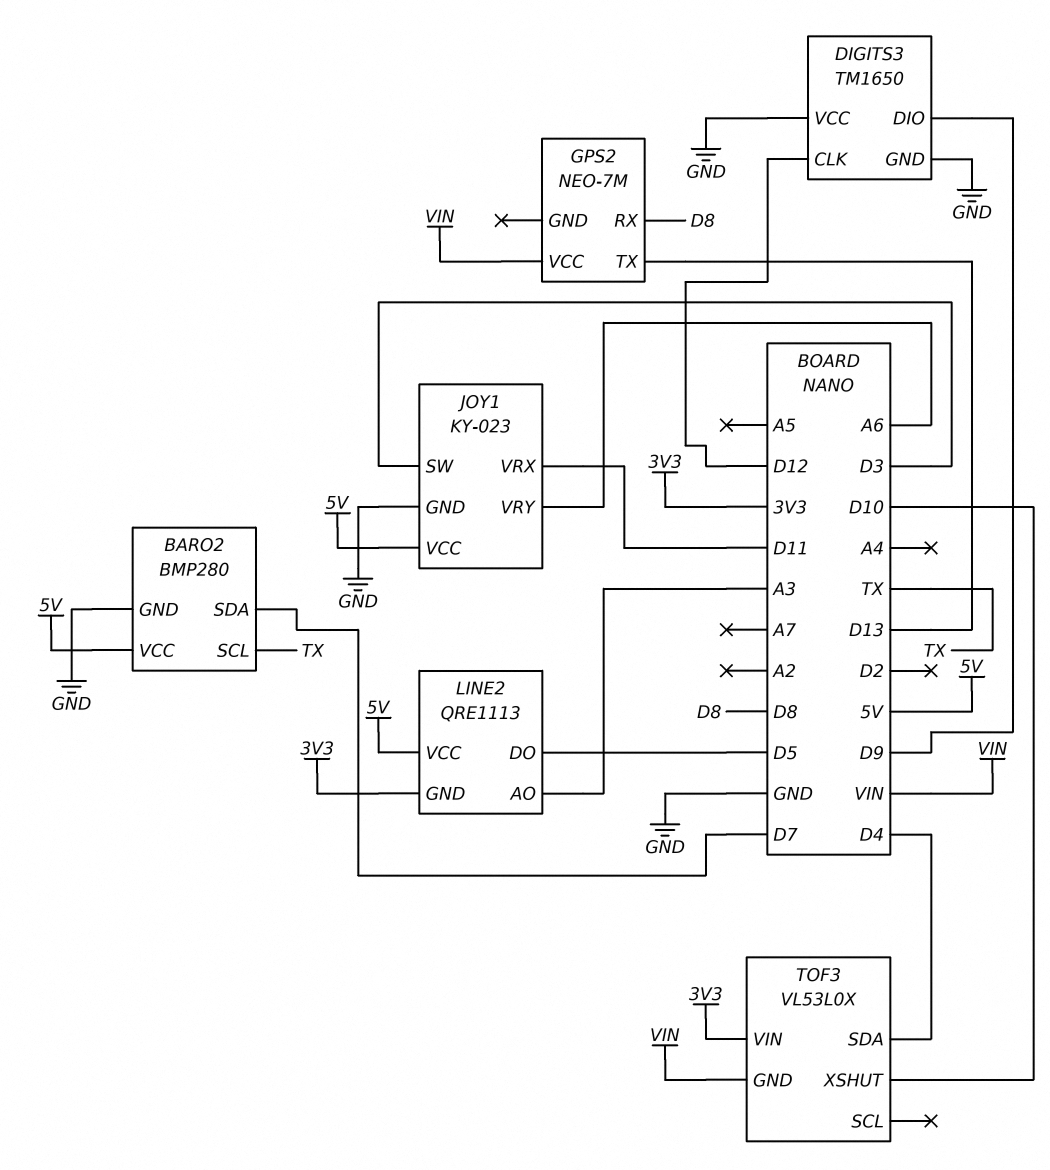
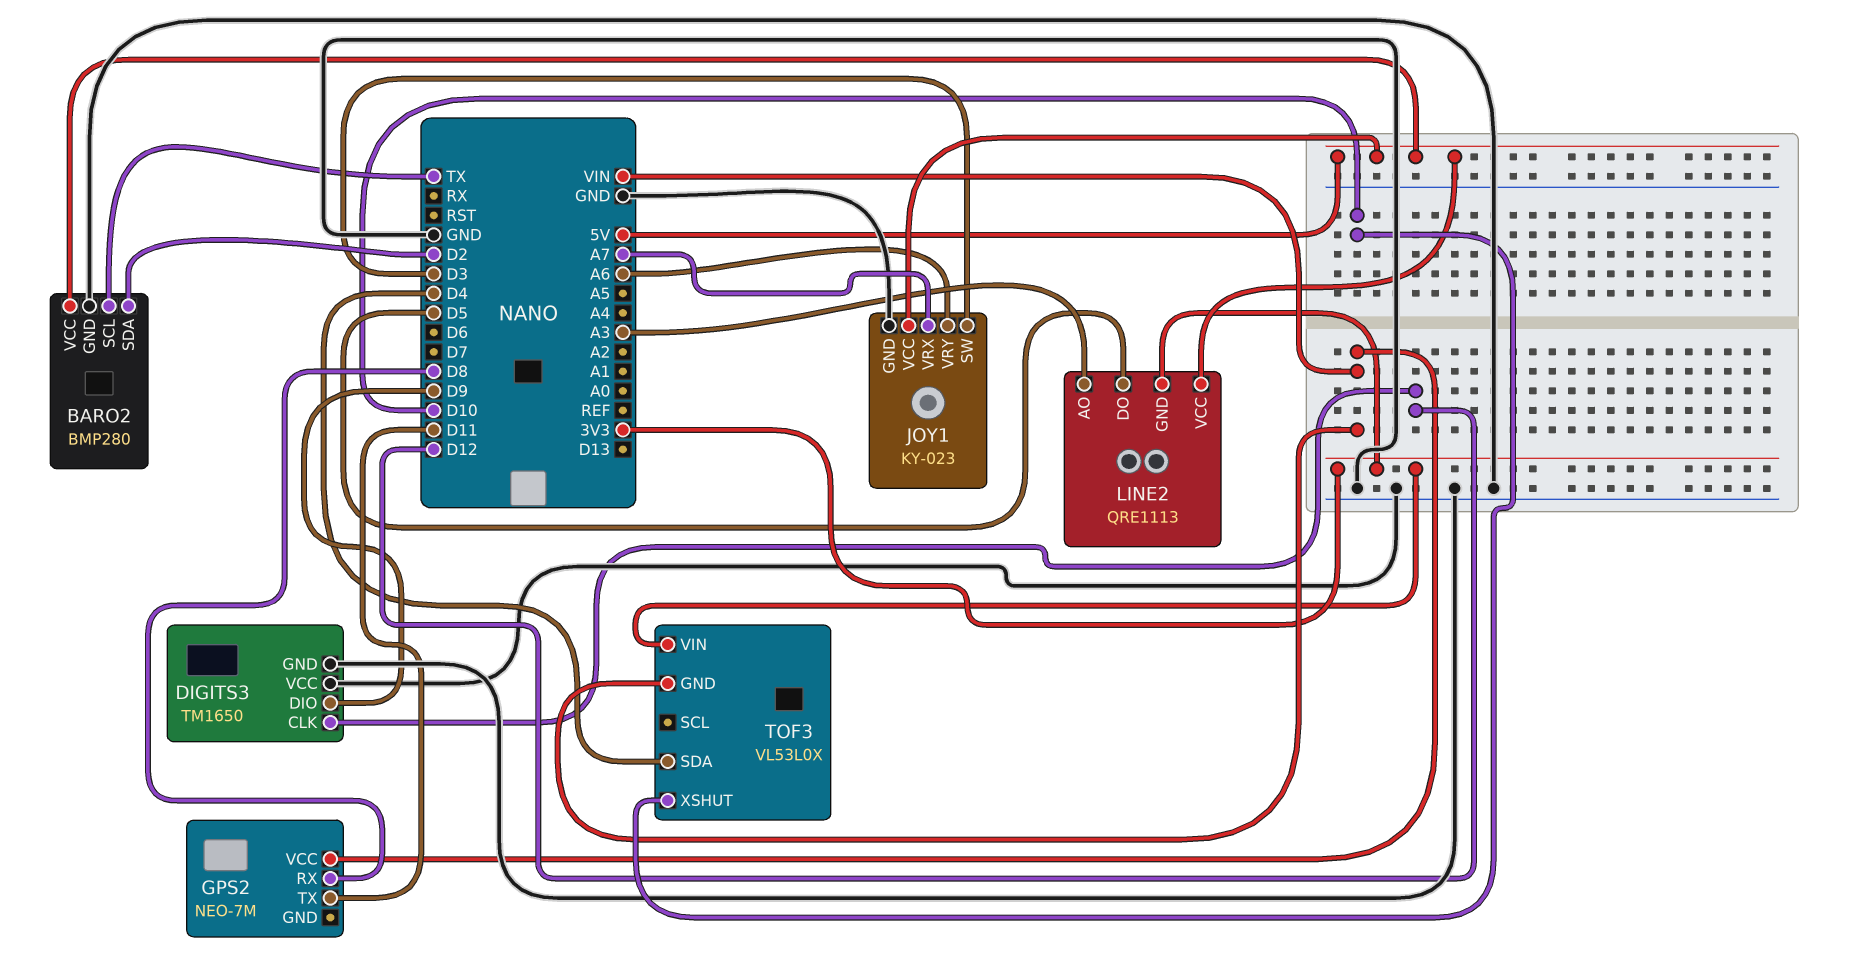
BARO2 pin SDA: D7 -> D2
GPS2 pin TX: D13 -> D11
JOY1 pin VRX: D11 -> A7

